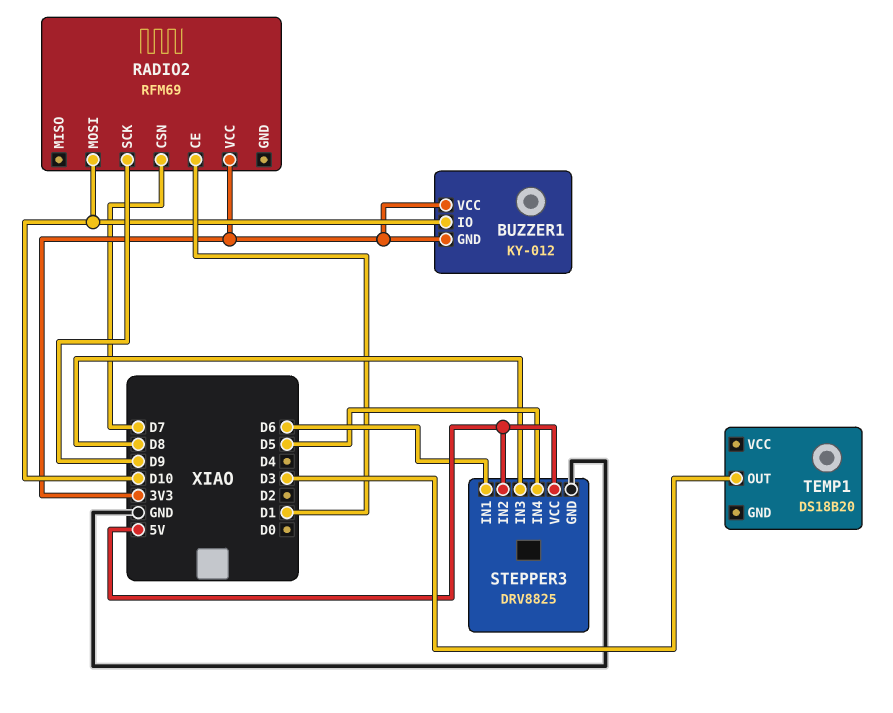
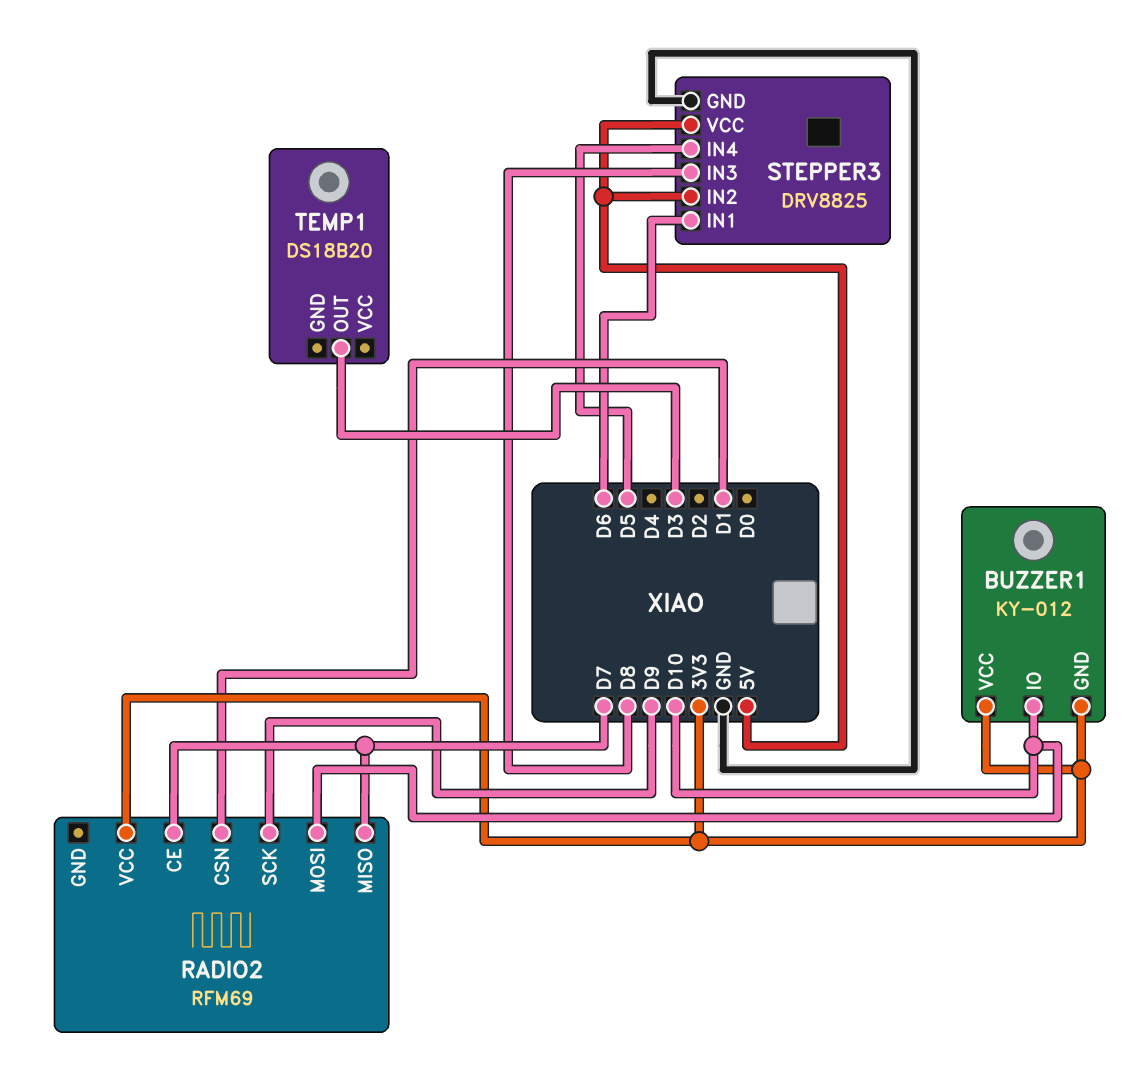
RADIO2 pin CE: D1 -> D7
RADIO2 pin CSN: D7 -> D1
RADIO2 pin MISO: none -> D7

